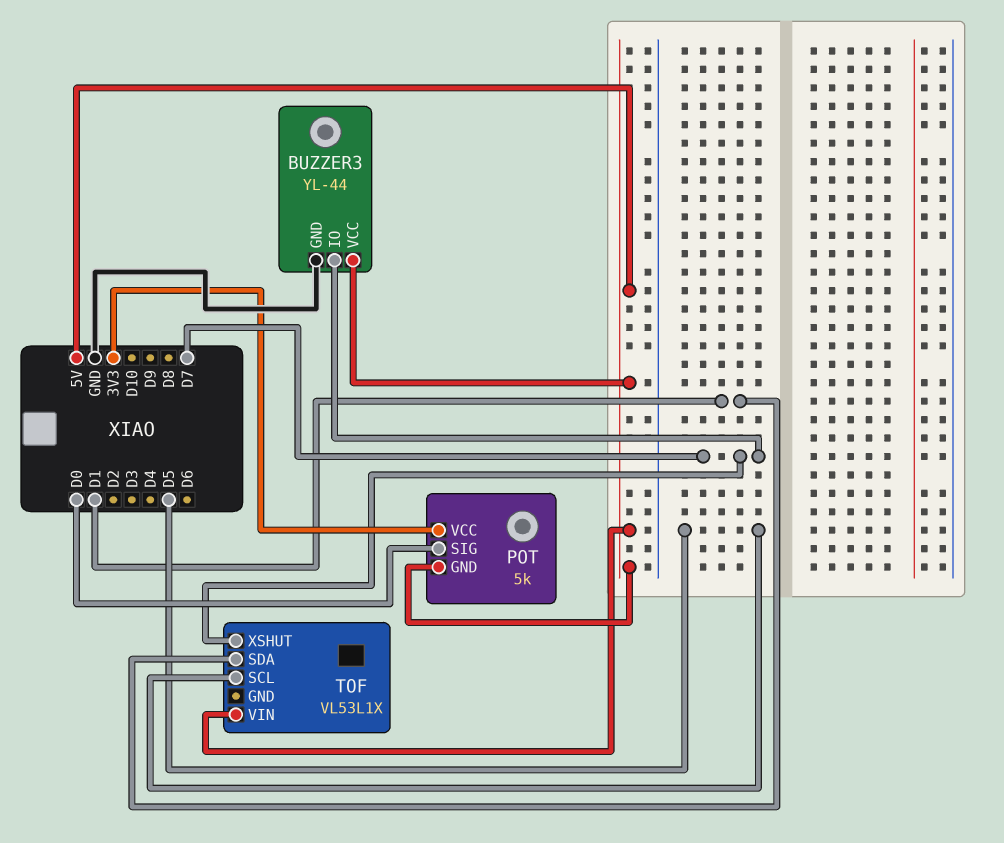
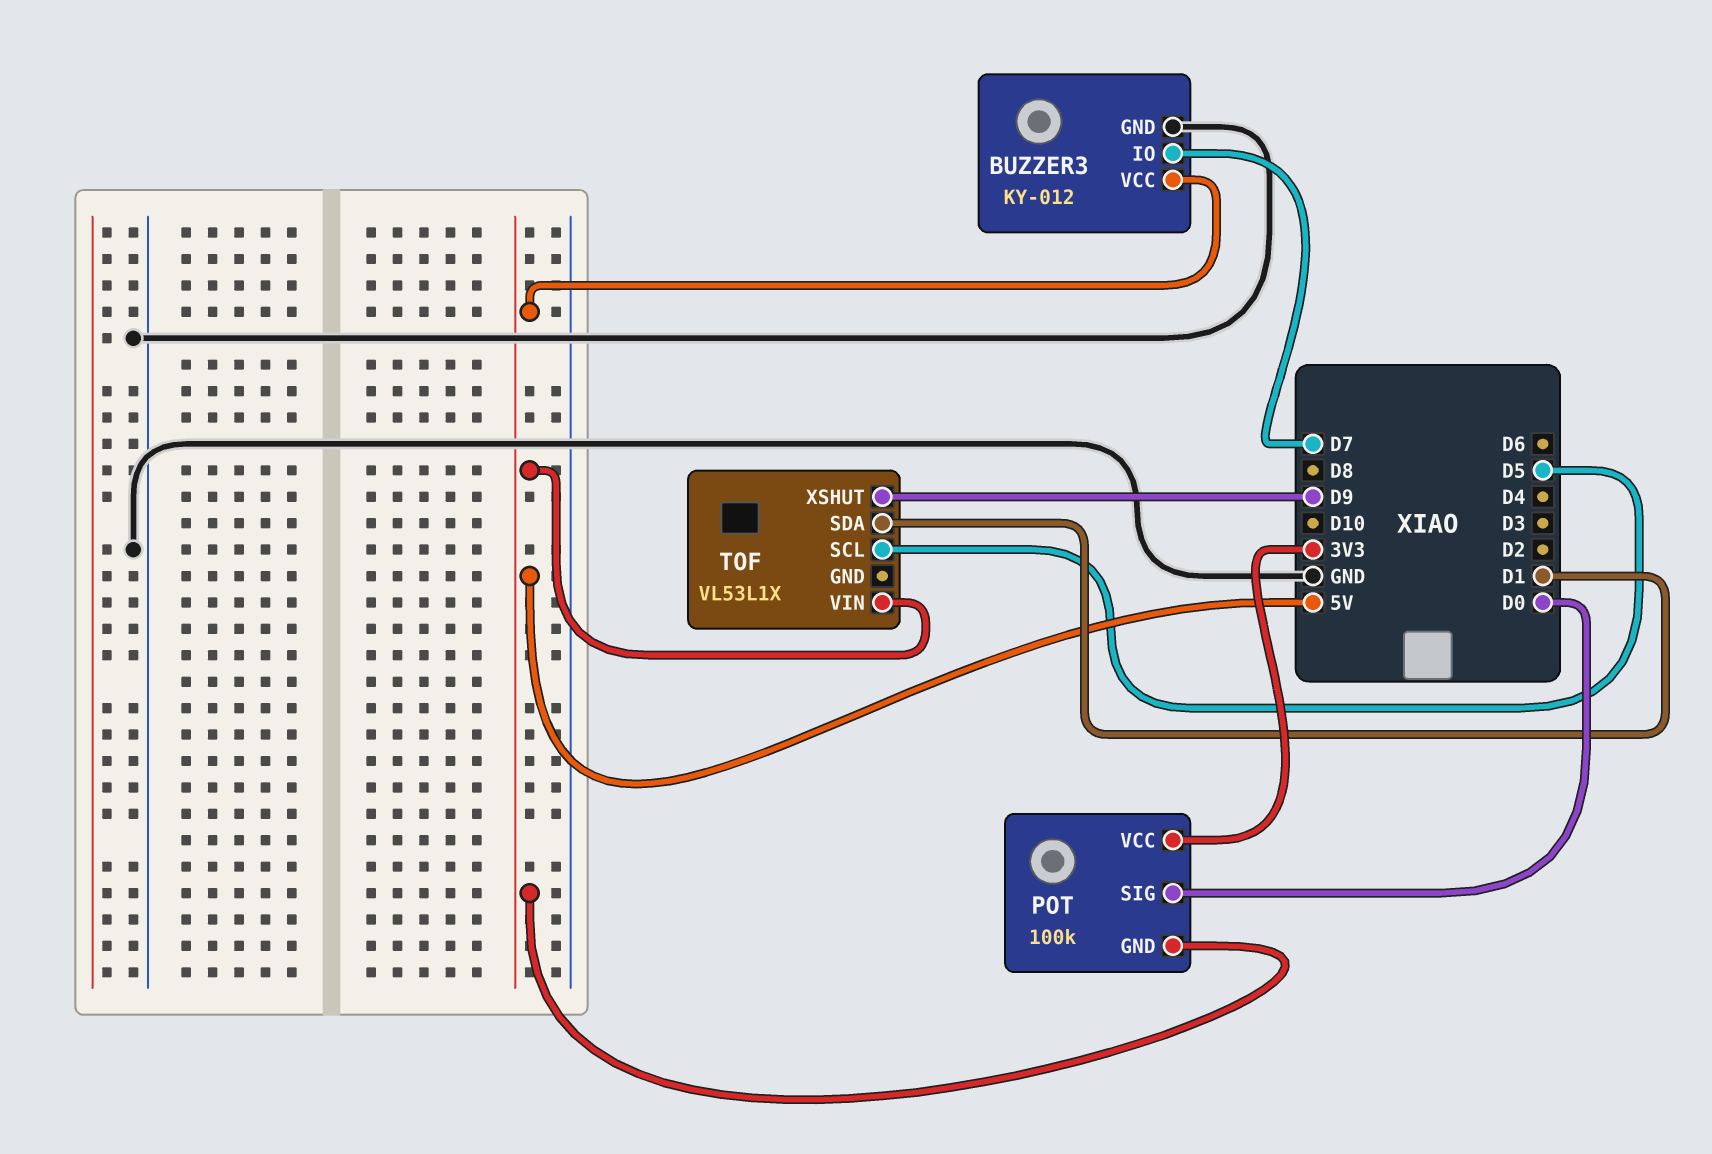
BUZZER3: YL-44 -> KY-012
POT: 5k -> 100k
TOF pin XSHUT: D7 -> D9

